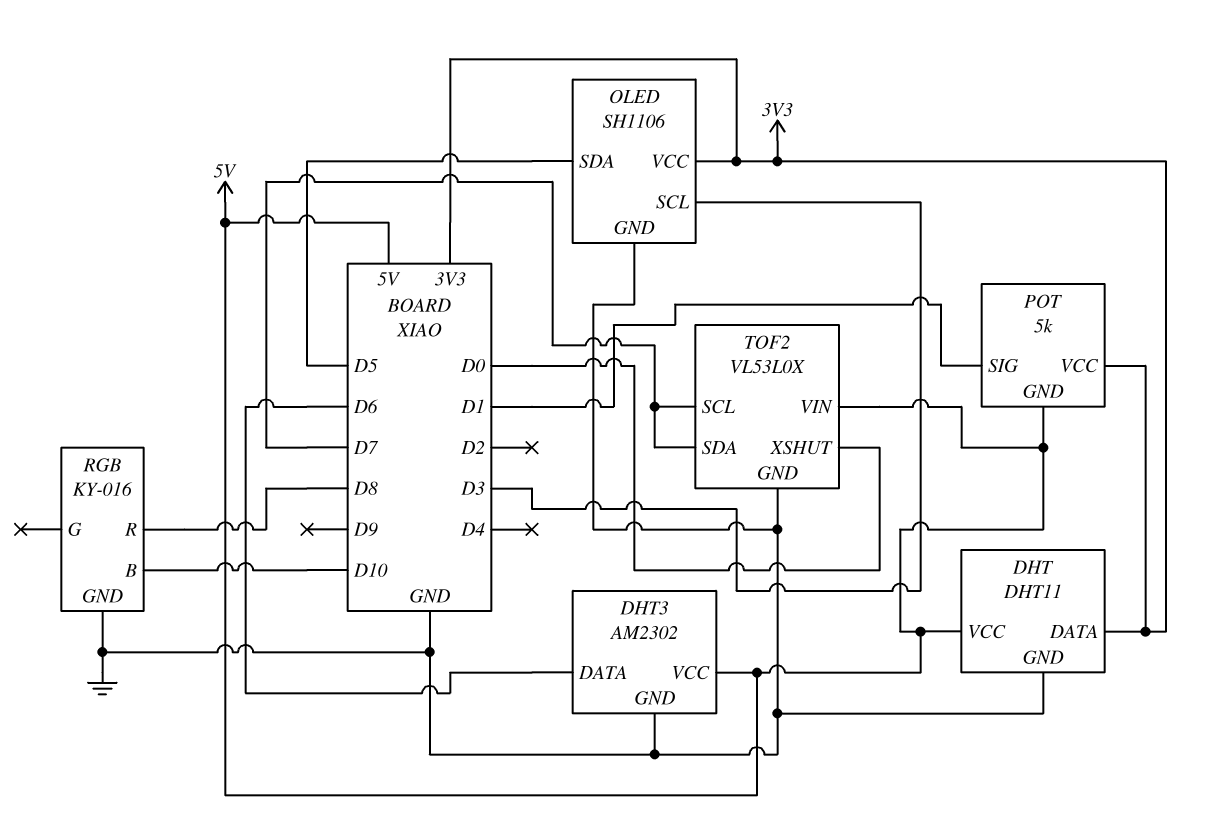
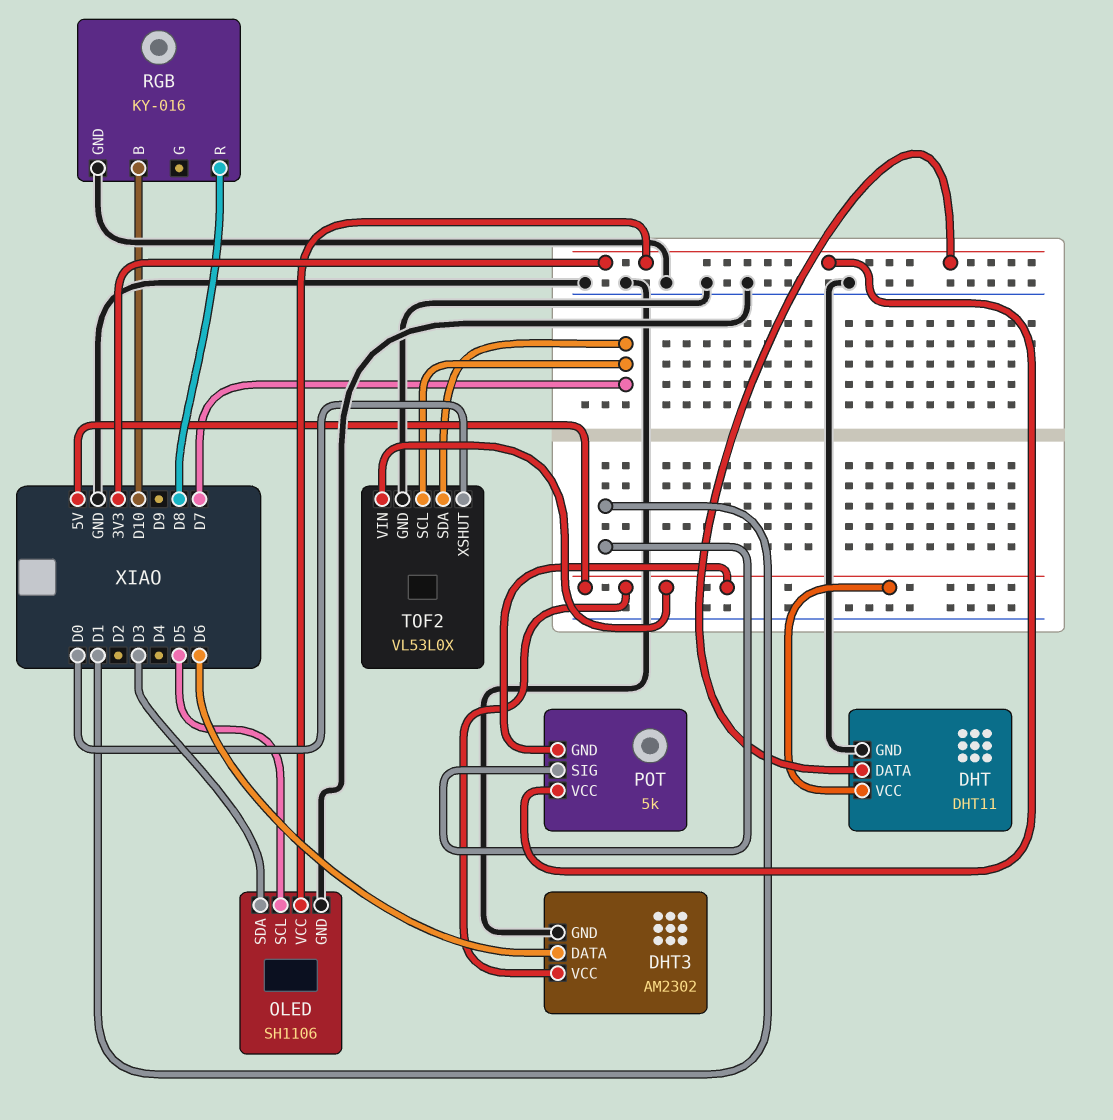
OLED pin SCL: D3 -> D5
OLED pin SDA: D5 -> D3

